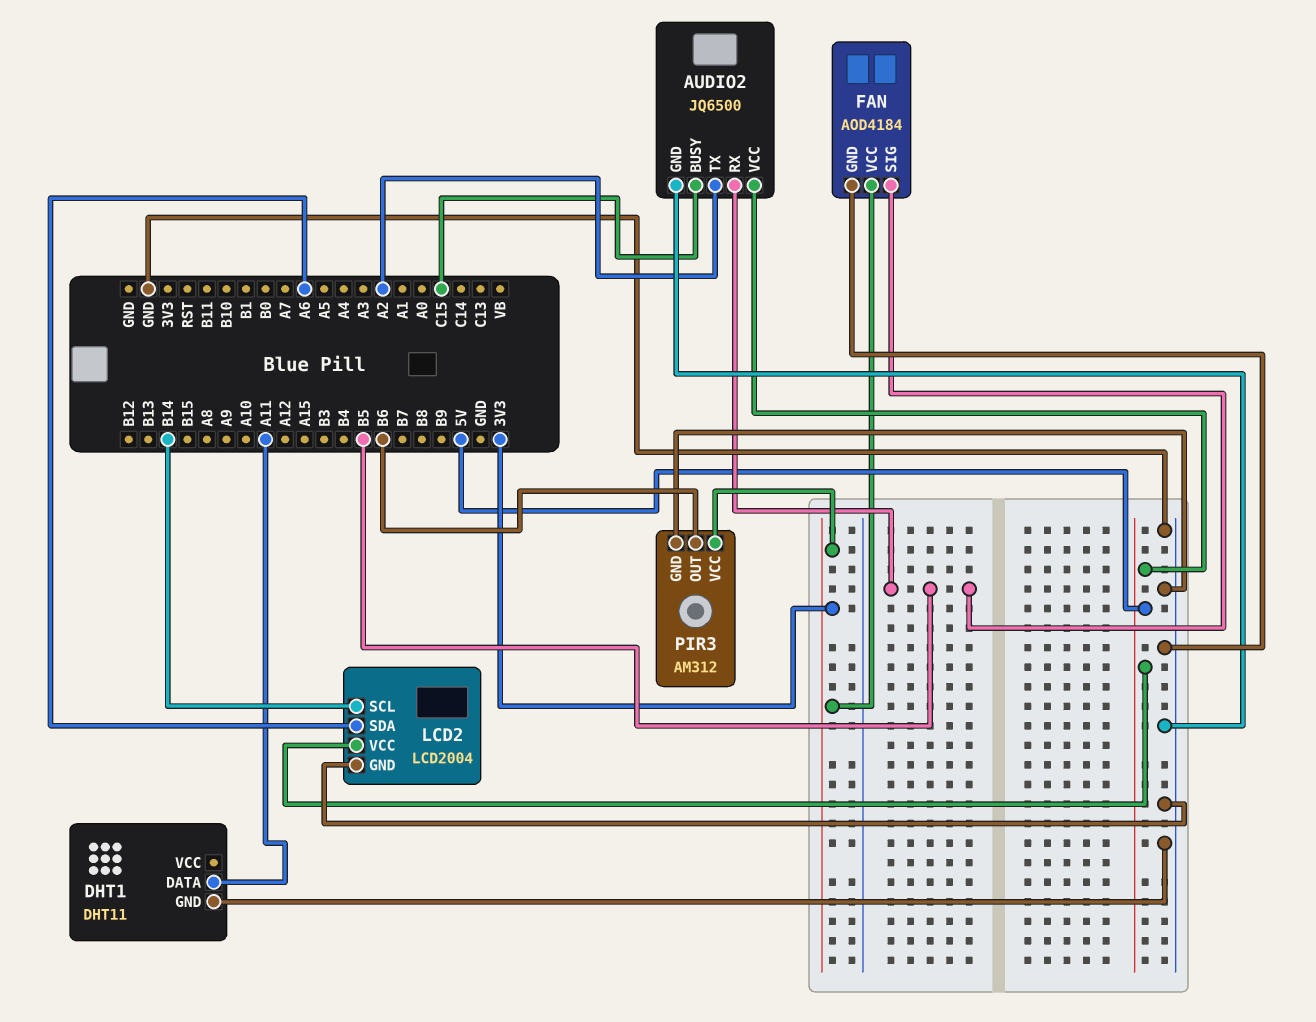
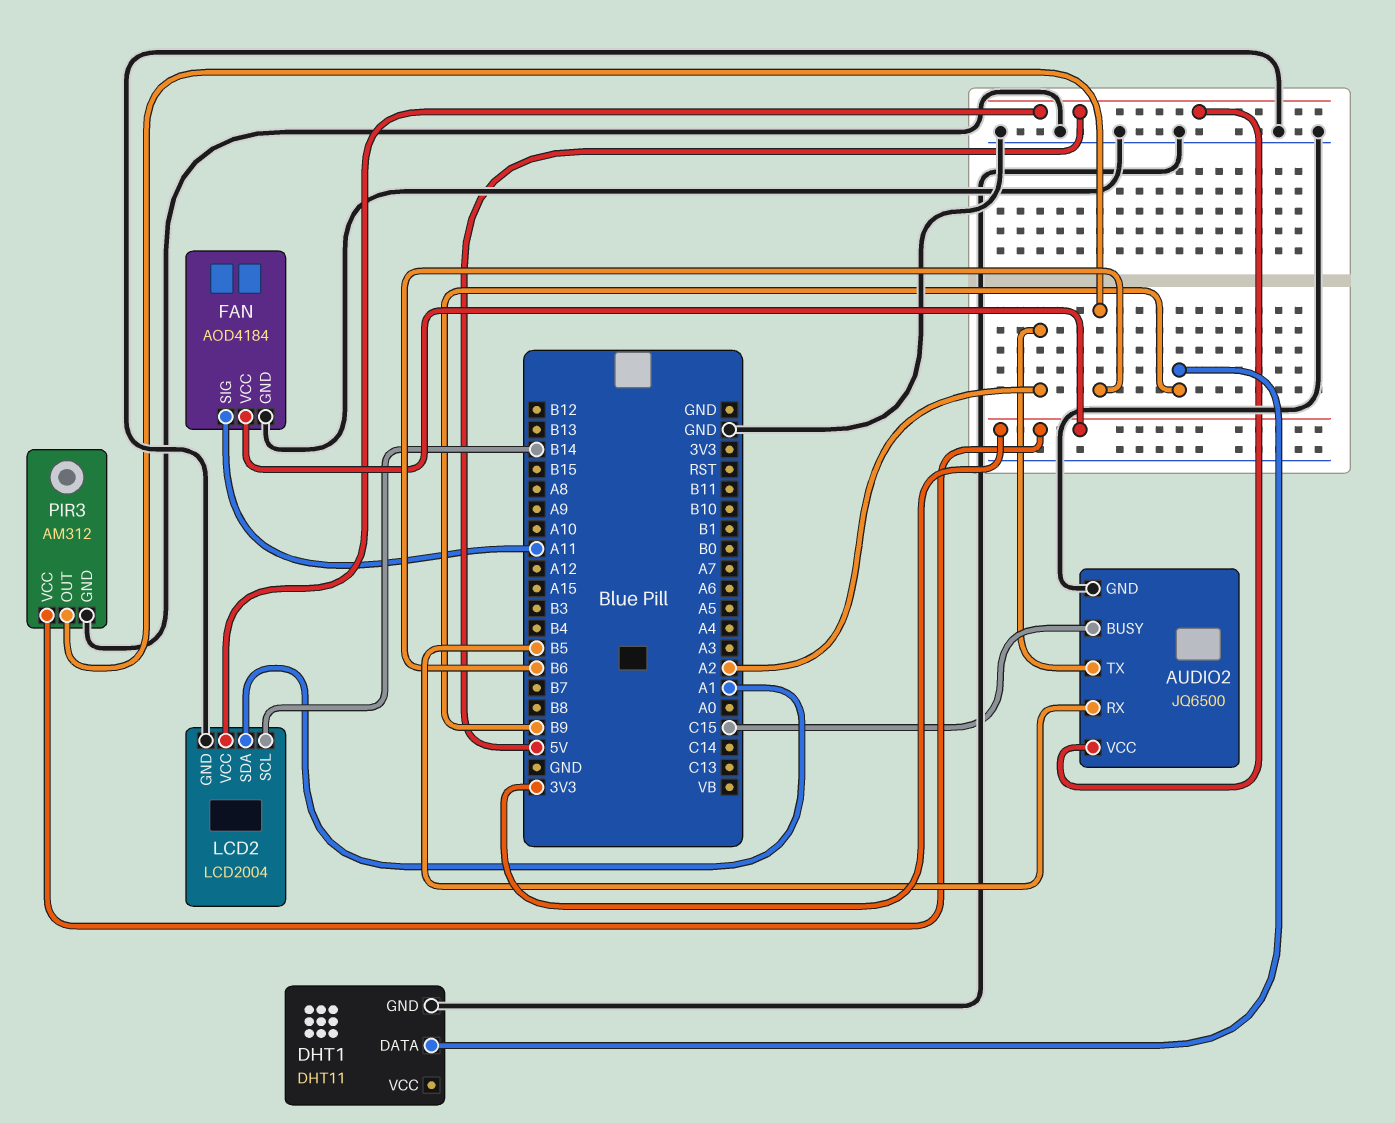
DHT1 pin DATA: A11 -> B9
FAN pin SIG: B5 -> A11
LCD2 pin SDA: A6 -> A1

